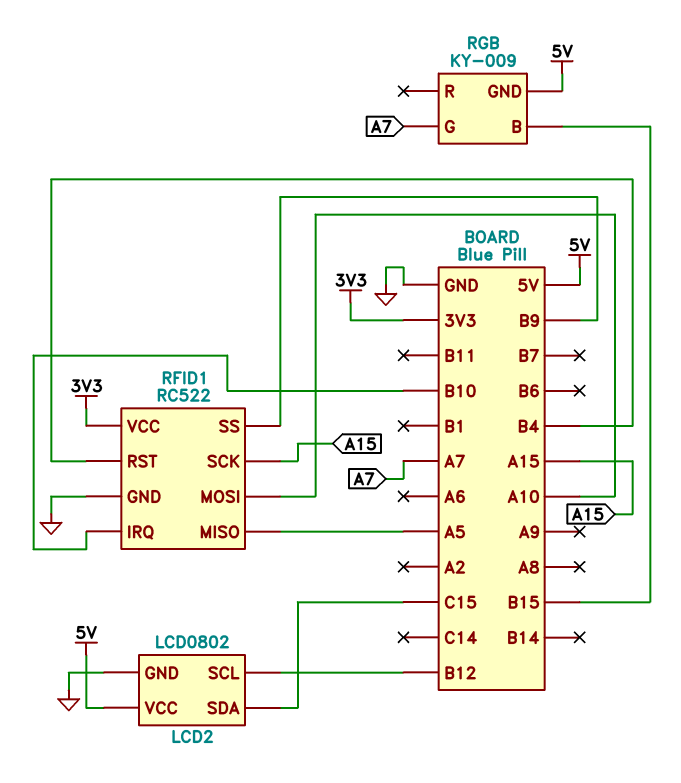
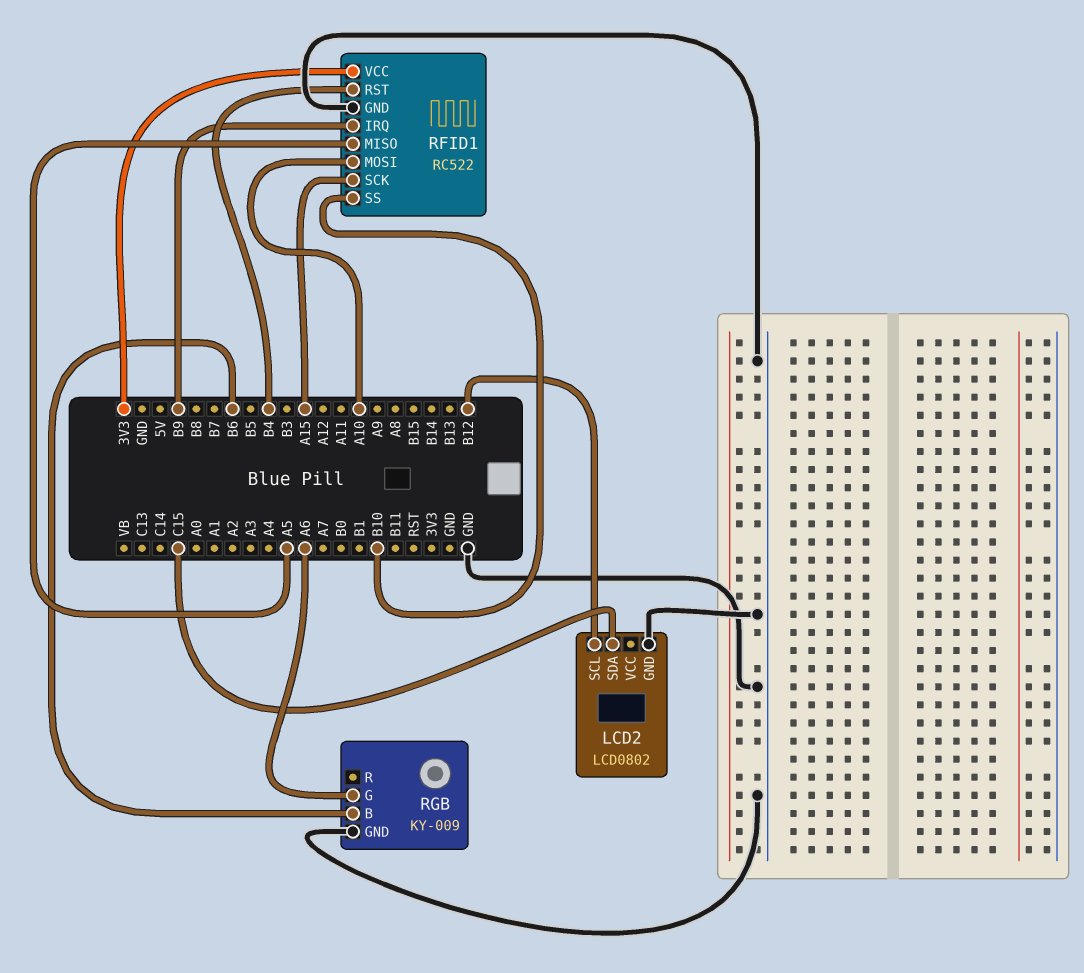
LCD2 pin VCC: 5V -> none
RFID1 pin IRQ: B10 -> B9
RFID1 pin SS: B9 -> B10
RGB pin B: B15 -> B6
RGB pin G: A7 -> A6
RGB pin GND: 5V -> GND

